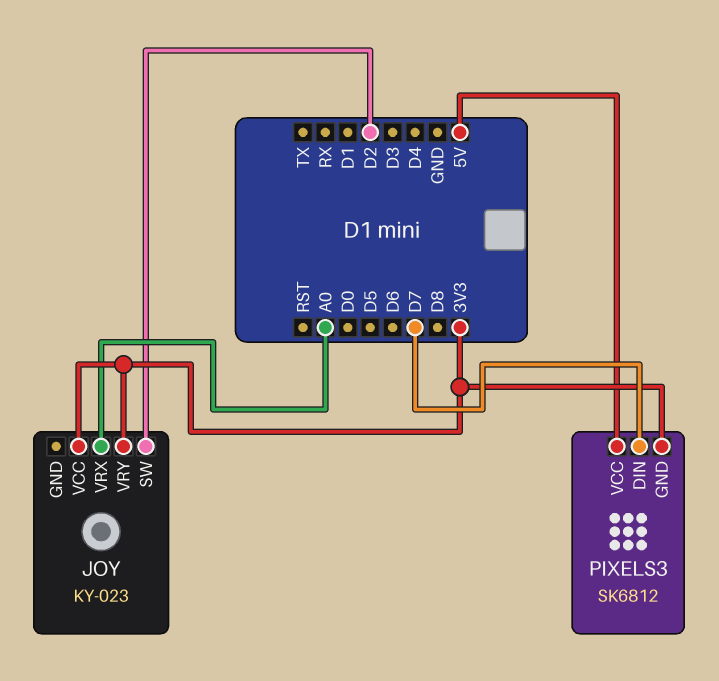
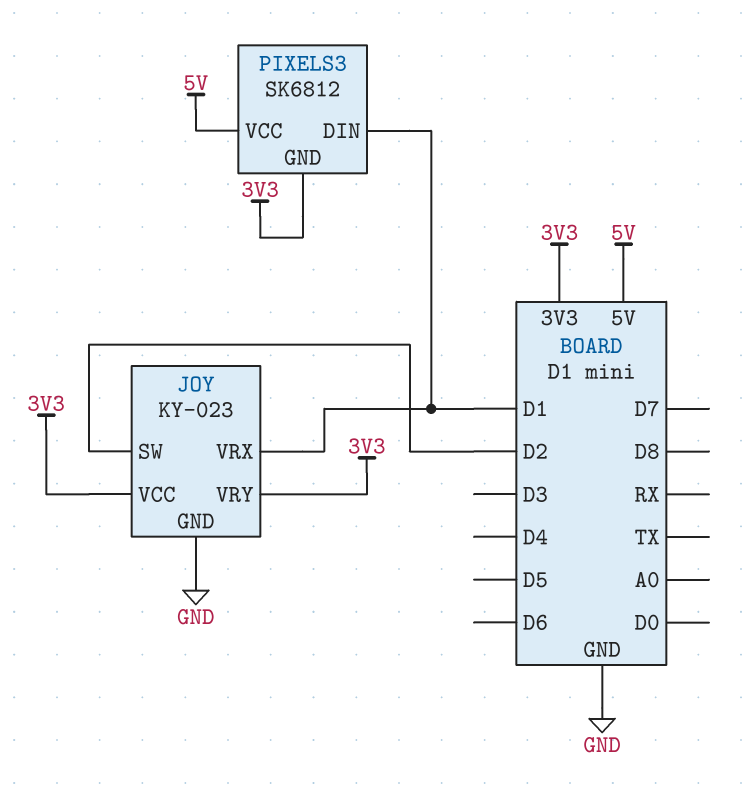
JOY pin GND: none -> GND
JOY pin VRX: A0 -> D1
PIXELS3 pin DIN: D7 -> D1

